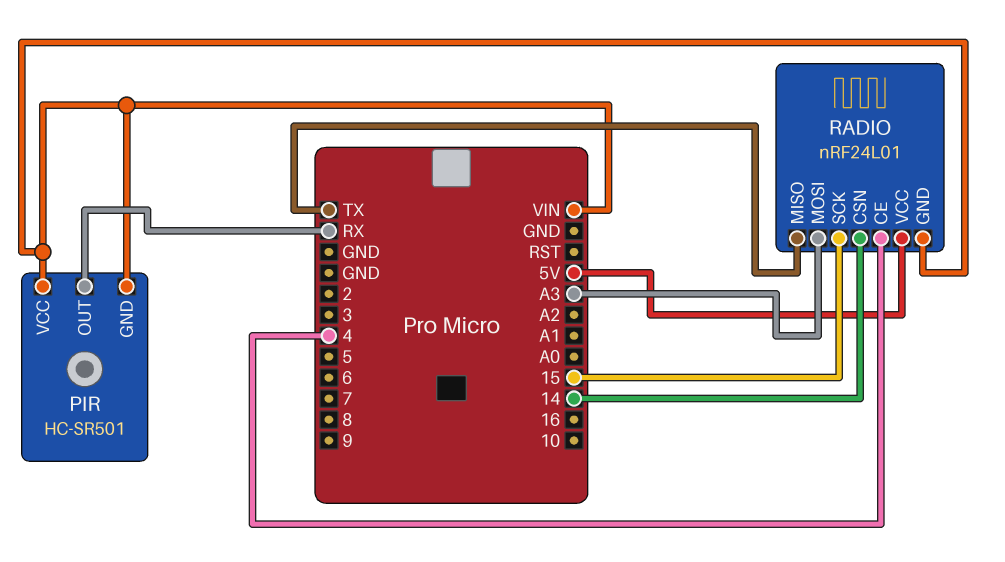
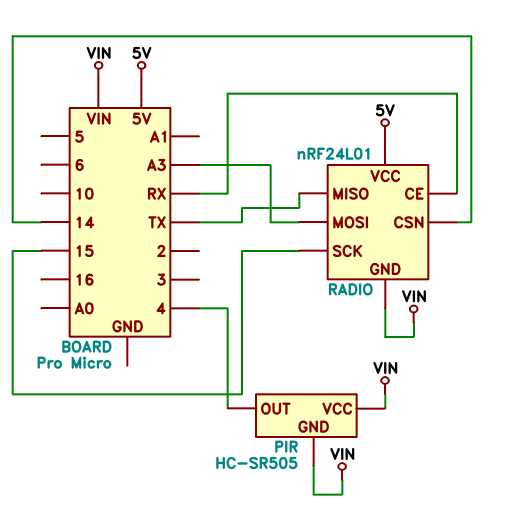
PIR: HC-SR501 -> HC-SR505
PIR pin OUT: RX -> 4
RADIO pin CE: 4 -> RX

